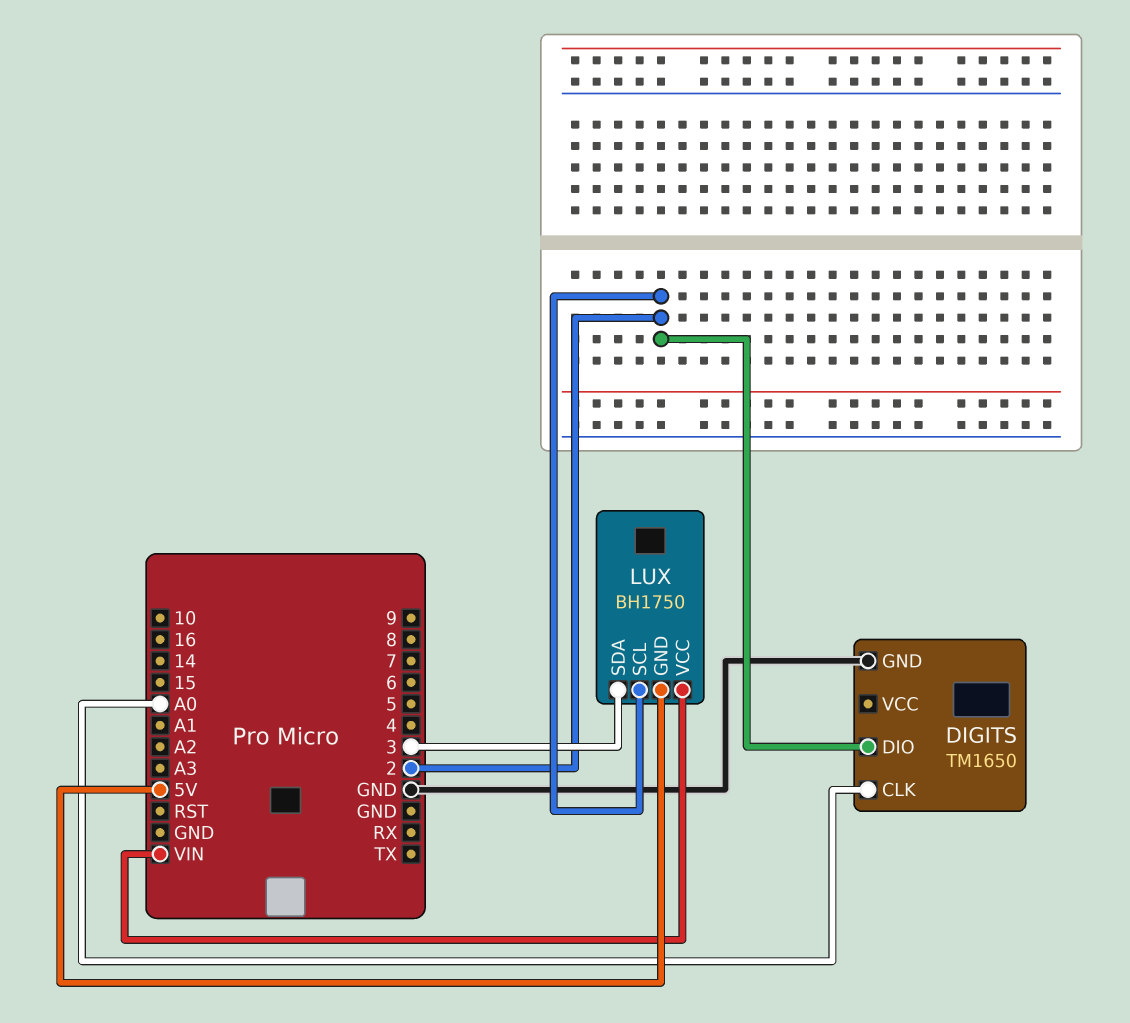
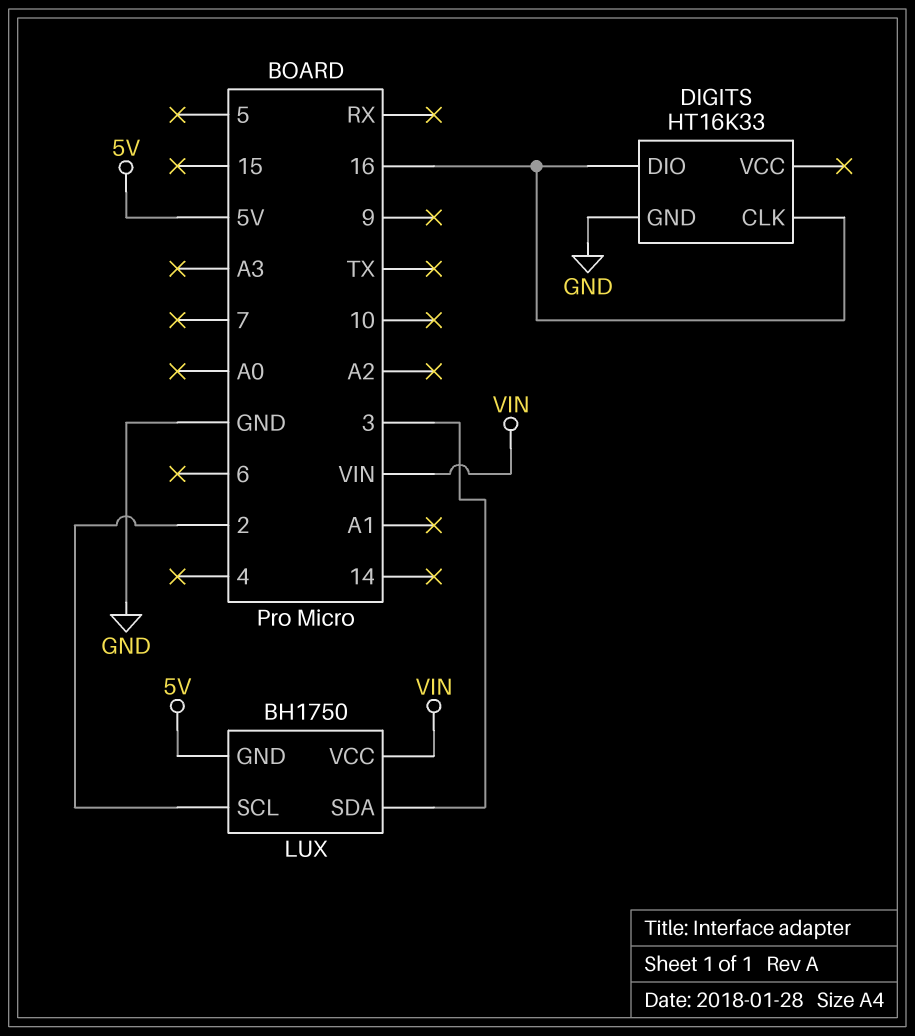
DIGITS: TM1650 -> HT16K33
DIGITS pin CLK: A0 -> 16
DIGITS pin DIO: 2 -> 16

